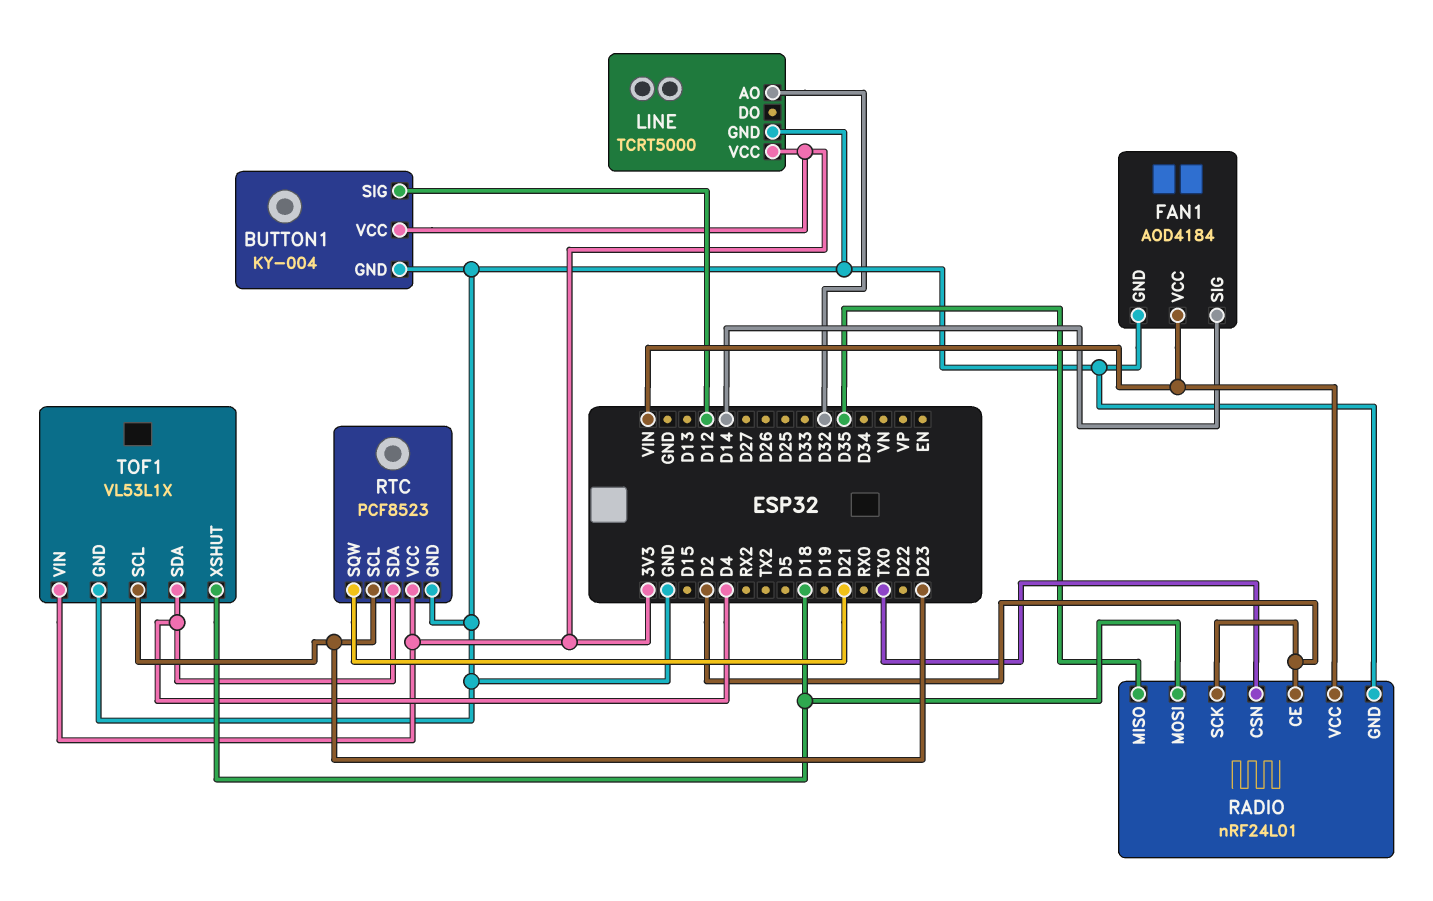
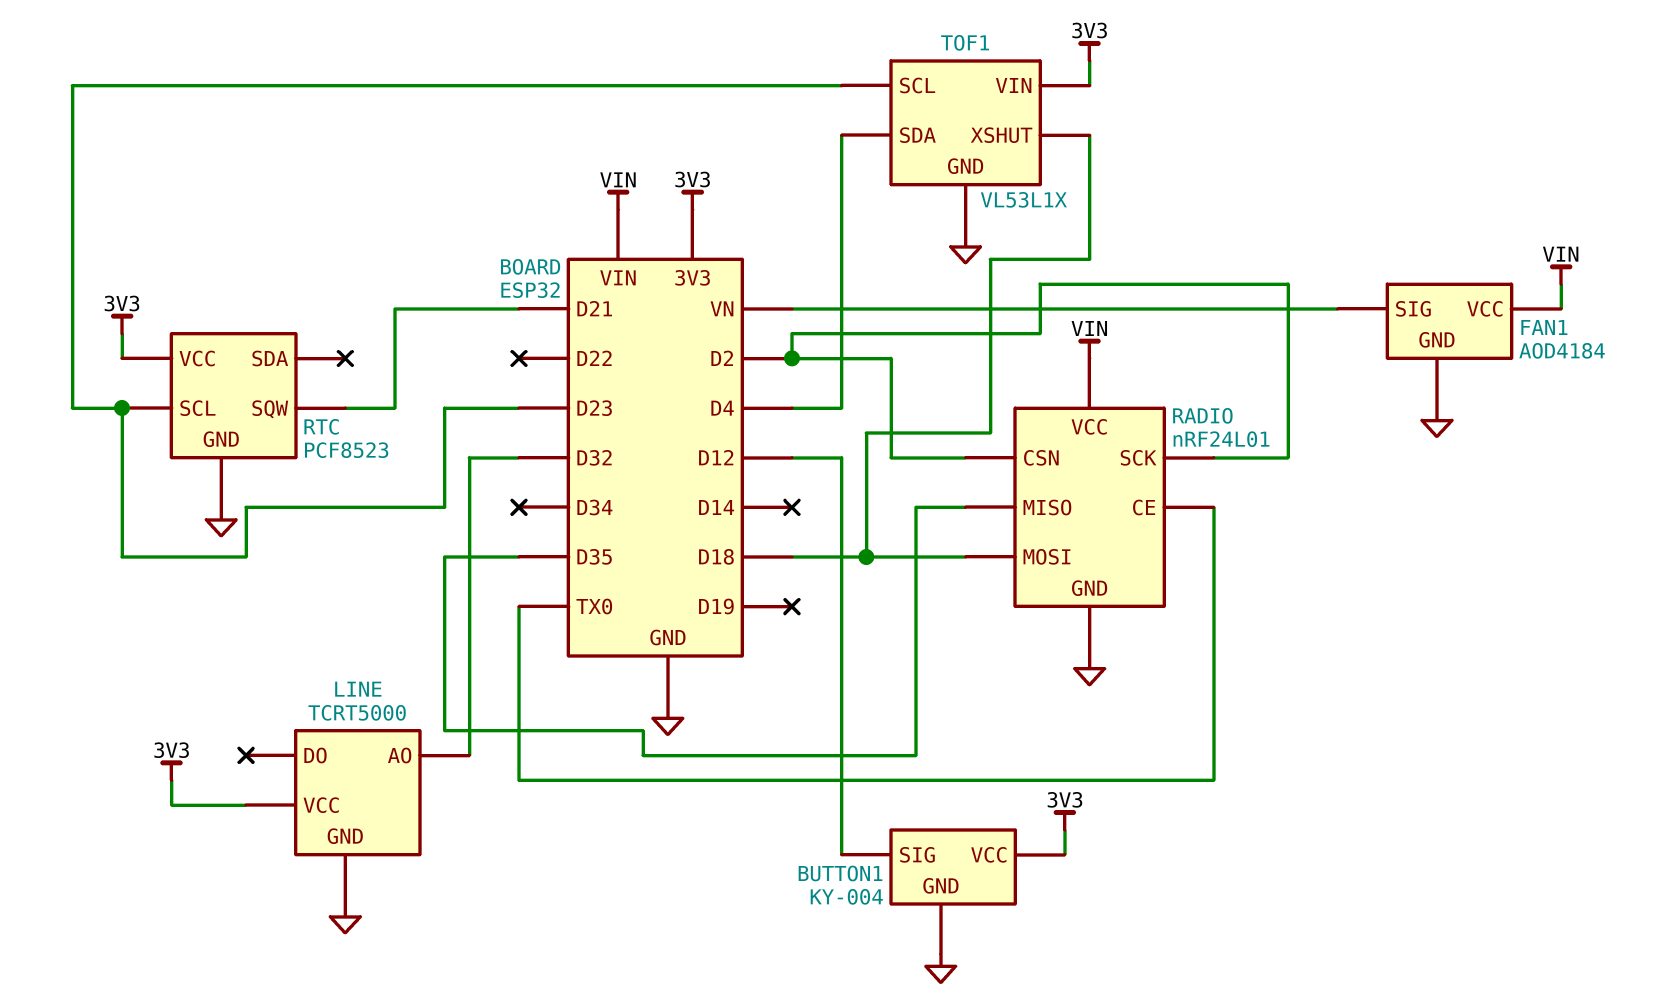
FAN1 pin SIG: D14 -> VN
RADIO pin CE: D2 -> TX0
RADIO pin CSN: TX0 -> D2
RTC pin SDA: D4 -> none

